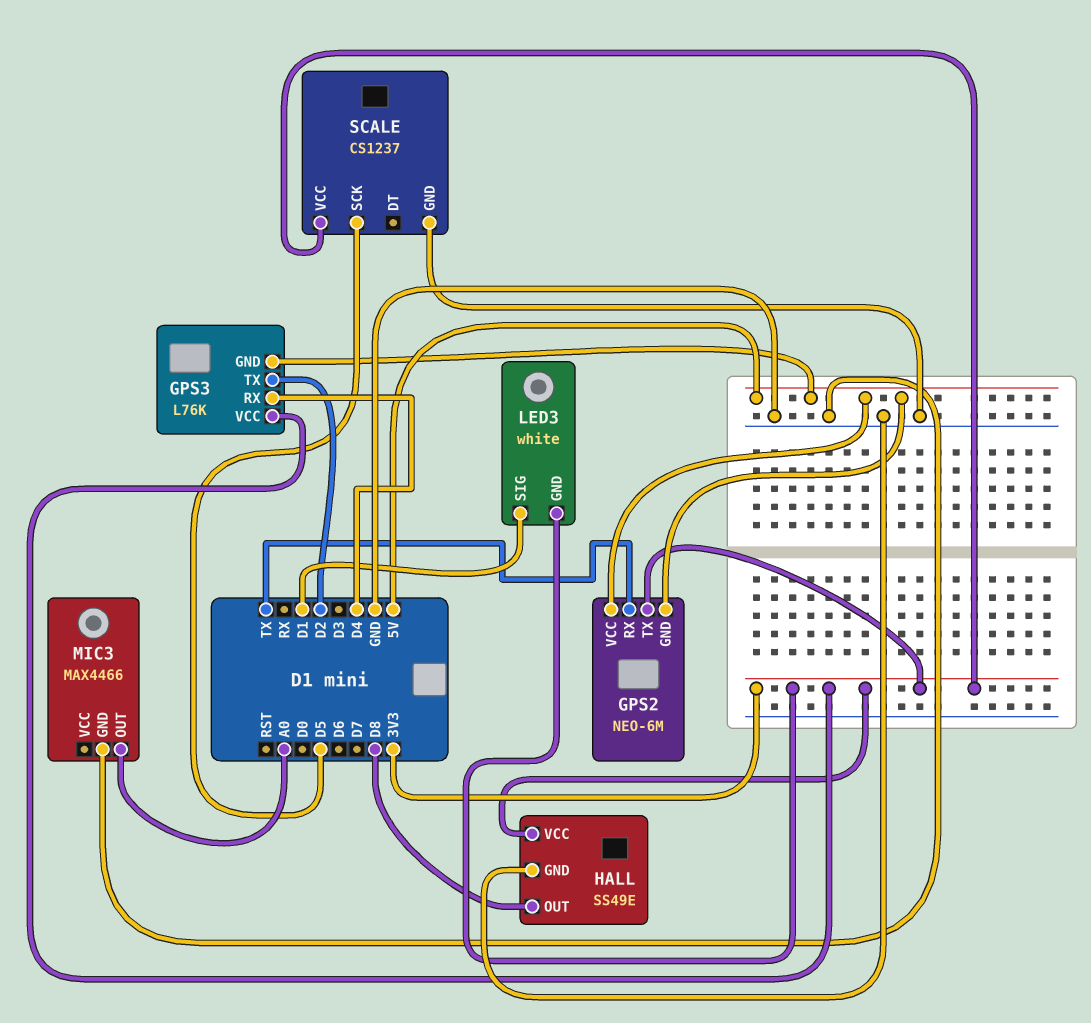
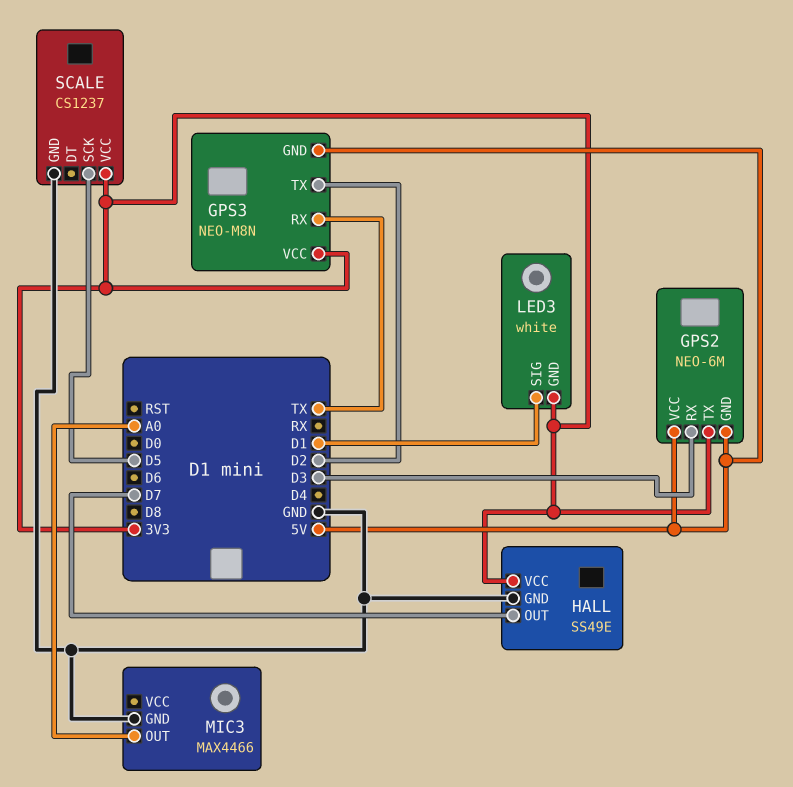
GPS2 pin RX: TX -> D3
GPS3: L76K -> NEO-M8N
GPS3 pin RX: D4 -> TX
HALL pin OUT: D8 -> D7

